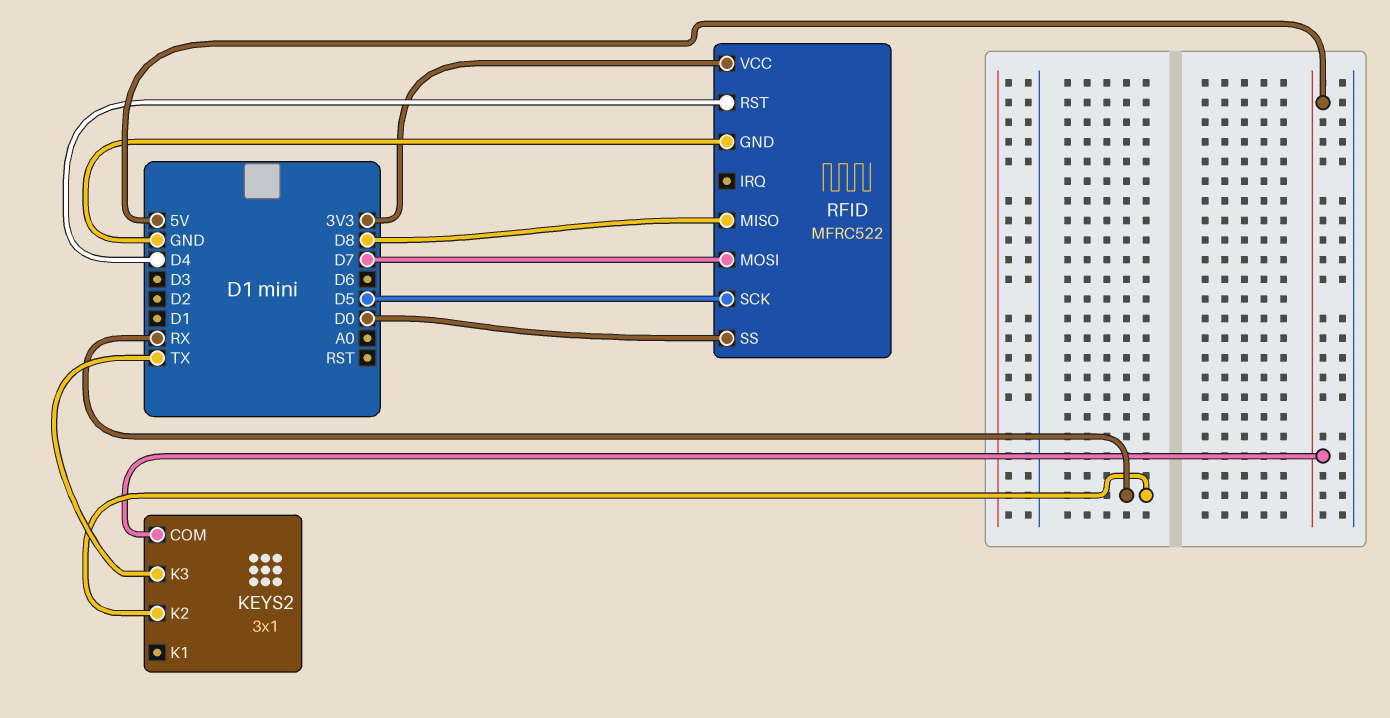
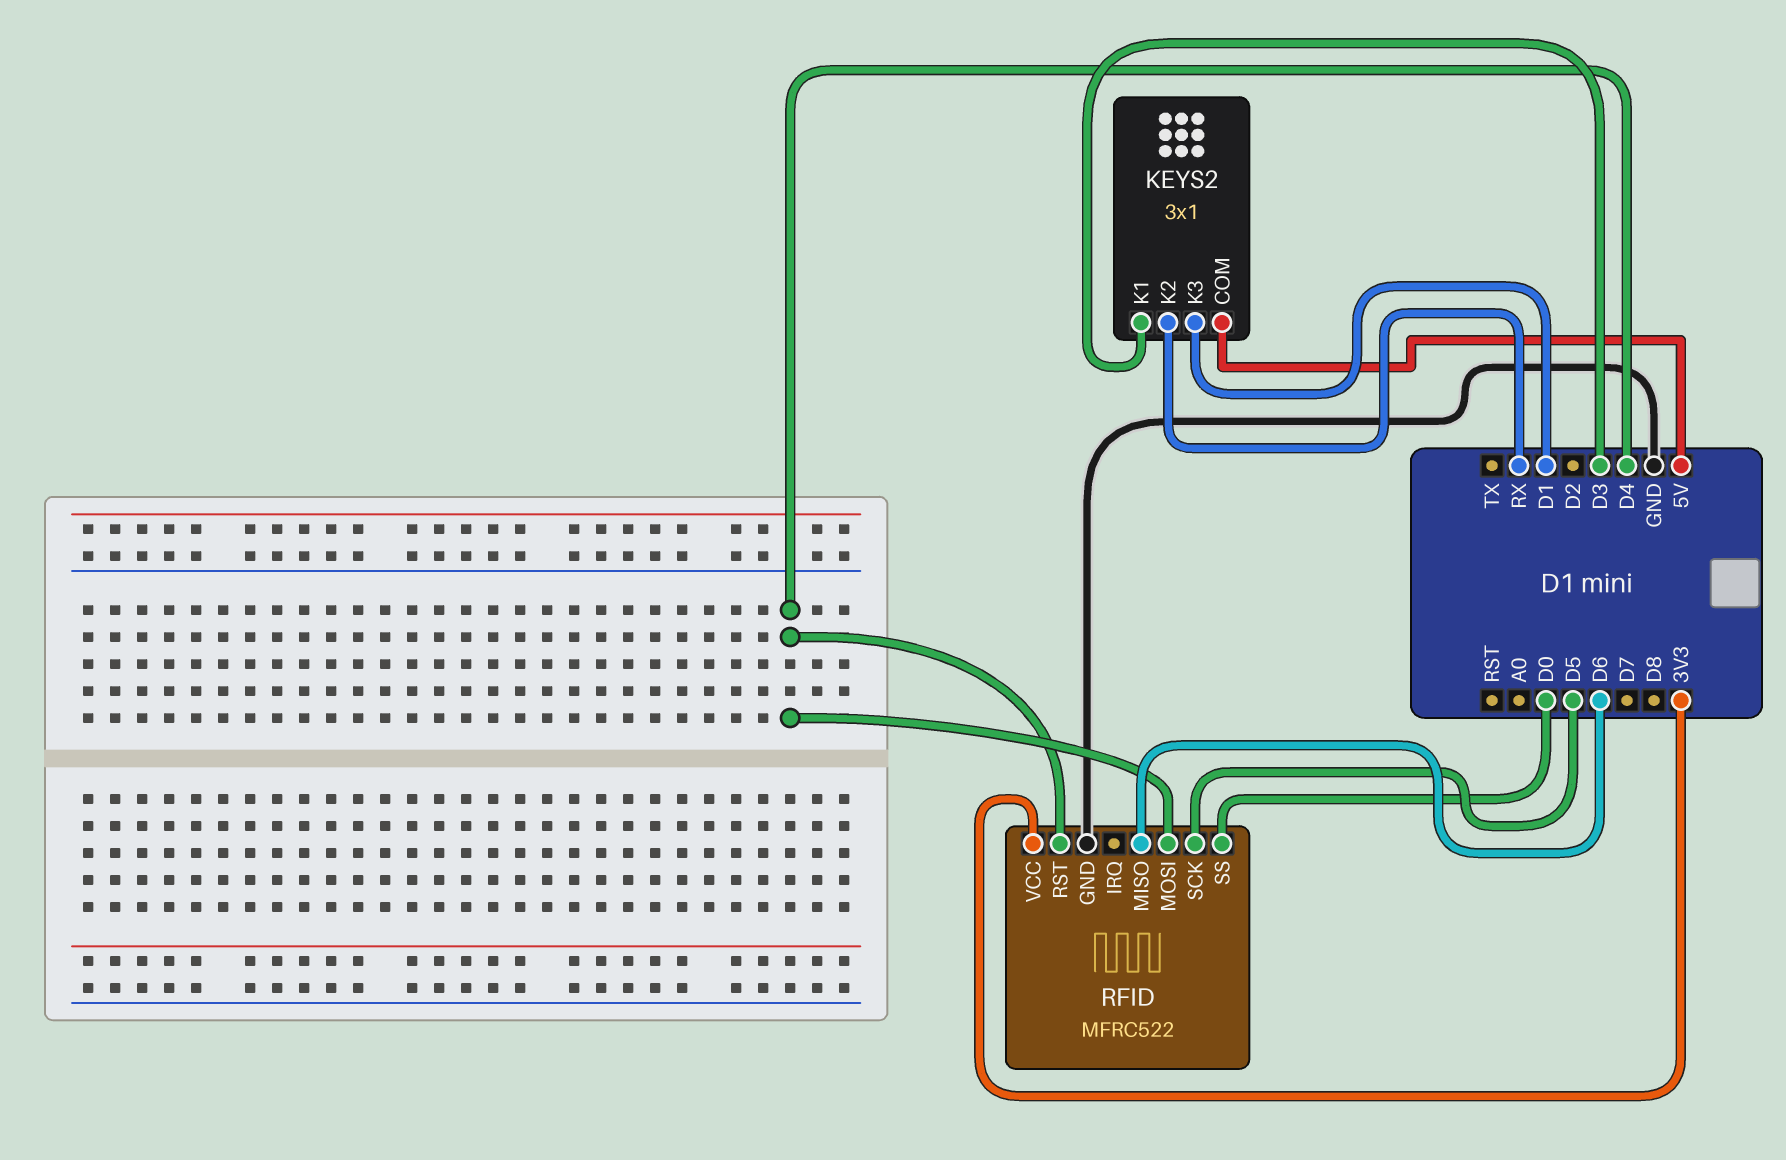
KEYS2 pin K1: none -> D3
KEYS2 pin K3: TX -> D1
RFID pin MISO: D8 -> D6
RFID pin MOSI: D7 -> D4

